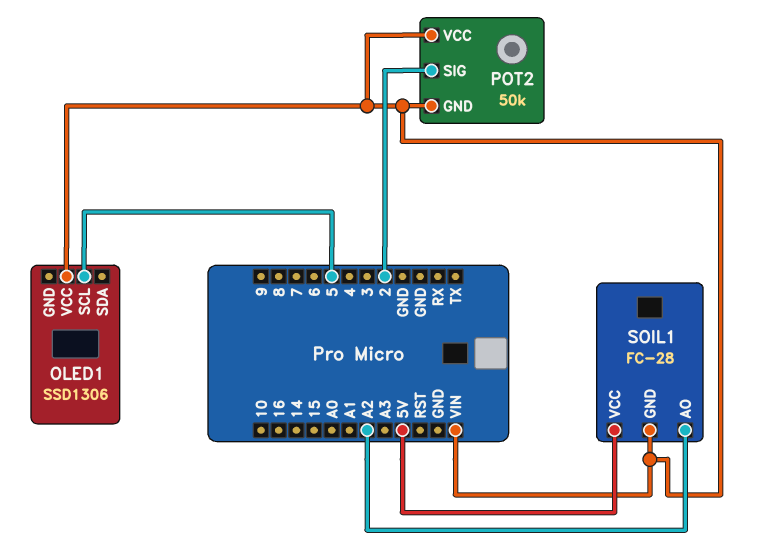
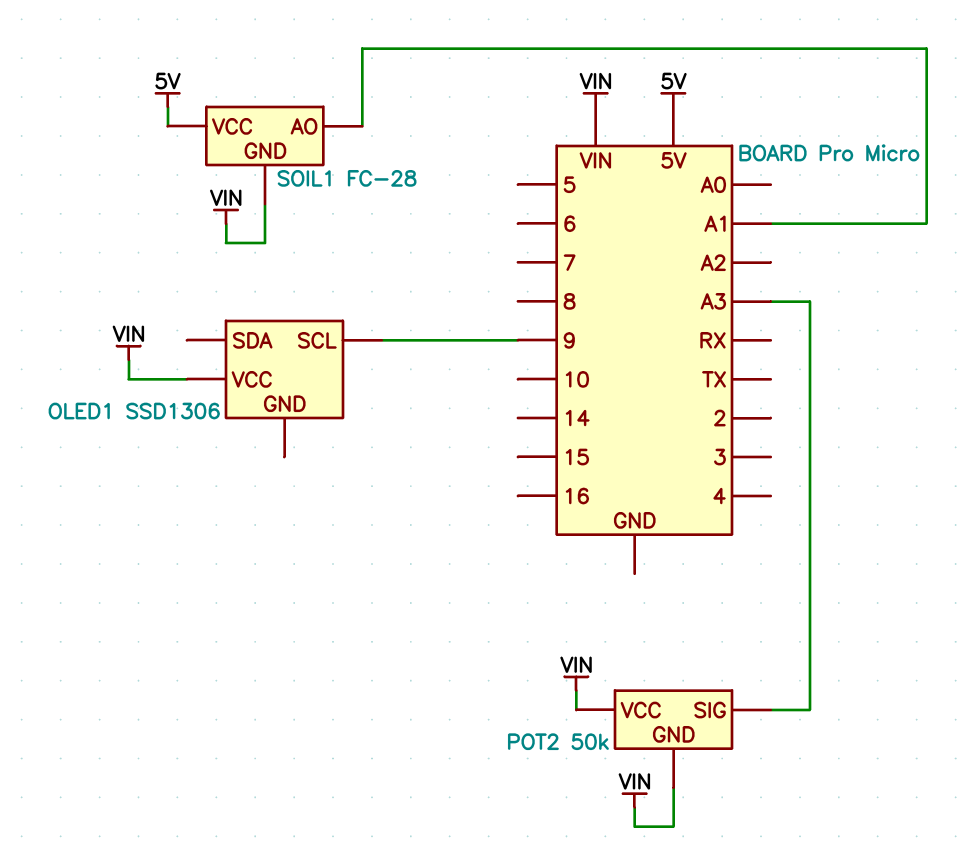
OLED1 pin SCL: 5 -> 9
POT2 pin SIG: 2 -> A3
SOIL1 pin AO: A2 -> A1

